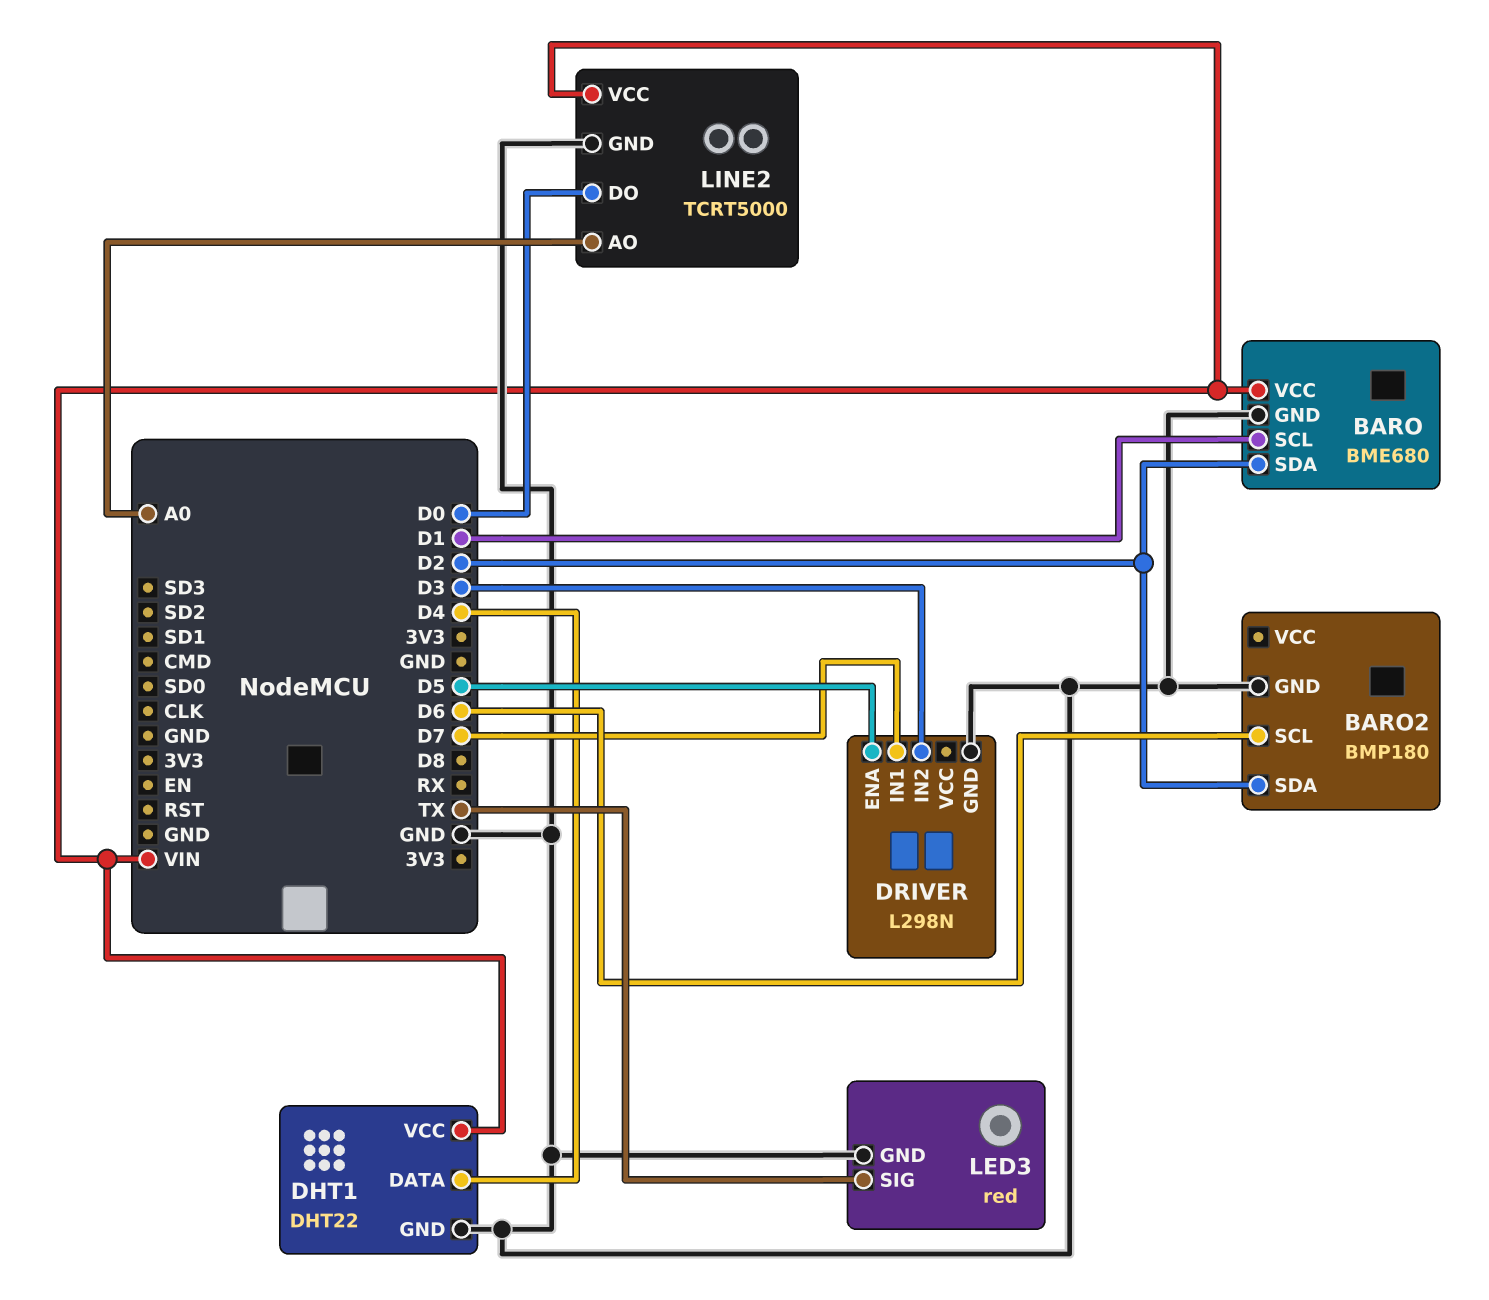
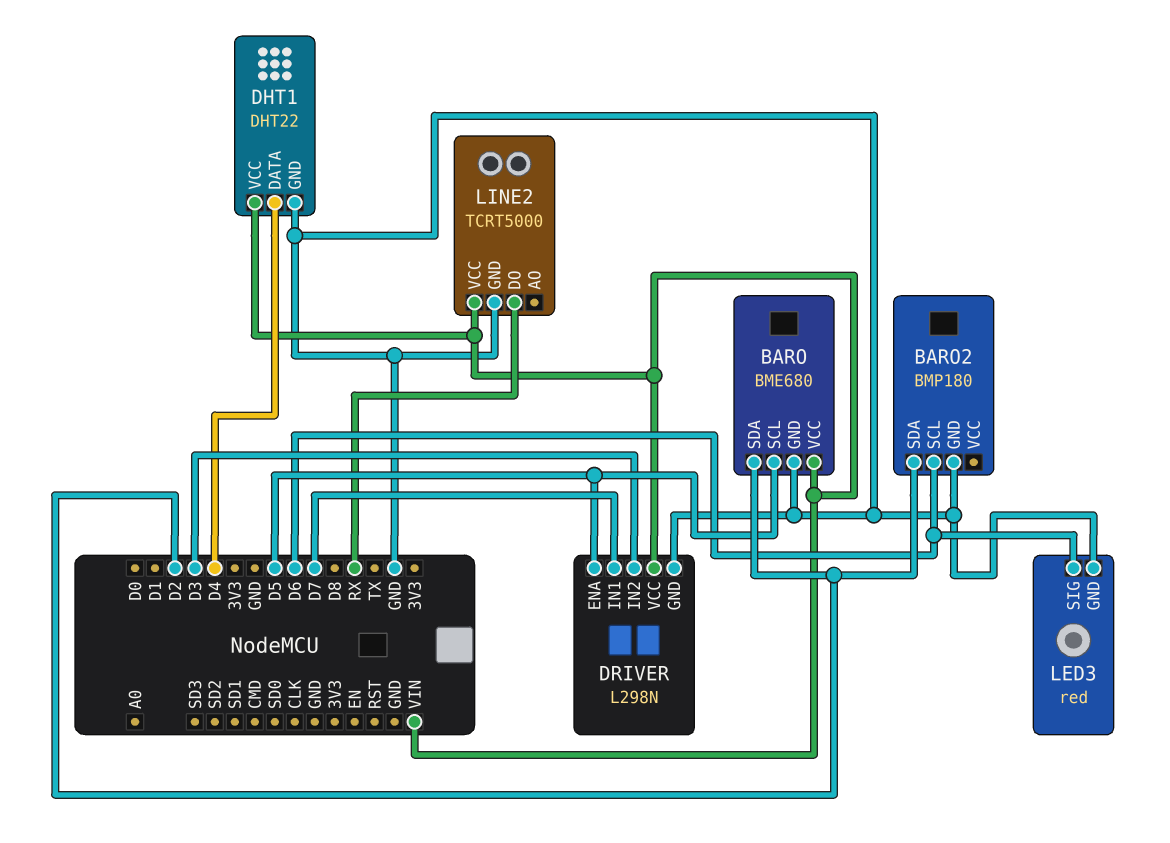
BARO pin SCL: D1 -> D5
DRIVER pin VCC: none -> VIN
LED3 pin SIG: TX -> D6
LINE2 pin AO: A0 -> none
LINE2 pin DO: D0 -> RX

